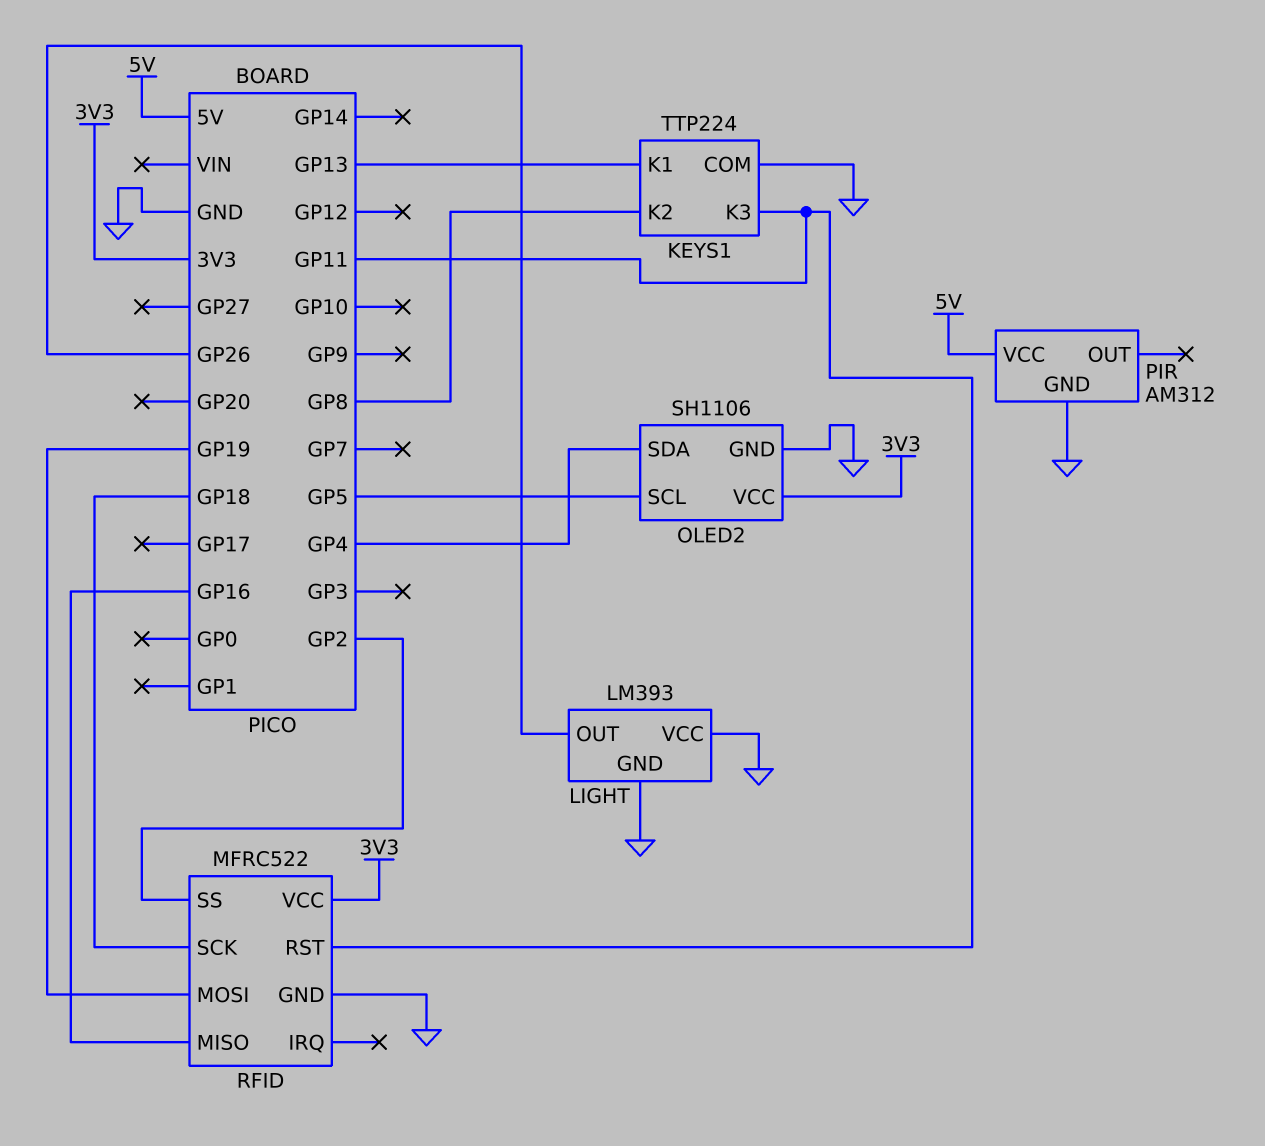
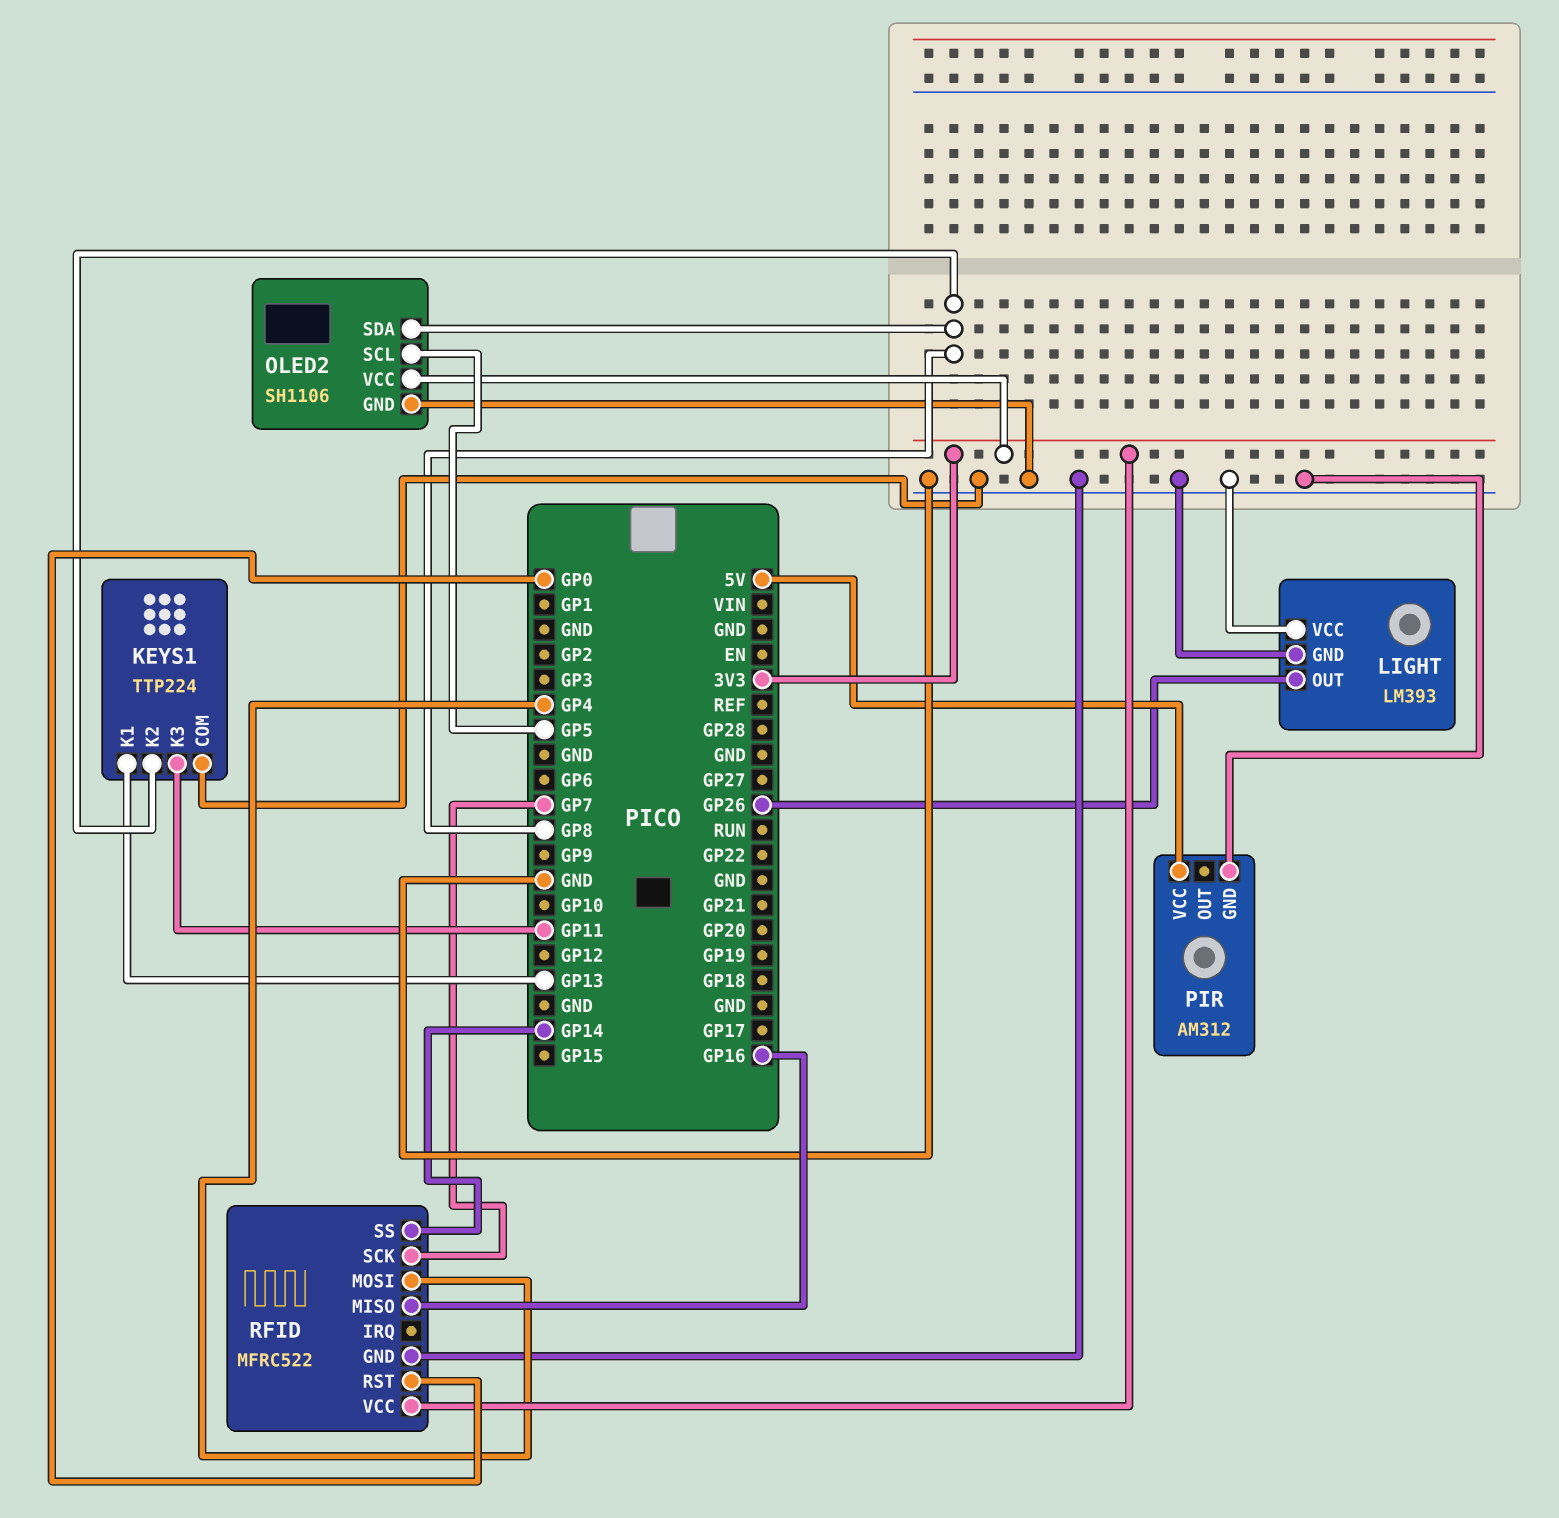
OLED2 pin SDA: GP4 -> GP8
RFID pin MOSI: GP19 -> GP4
RFID pin RST: GP11 -> GP0
RFID pin SCK: GP18 -> GP7
RFID pin SS: GP2 -> GP14

